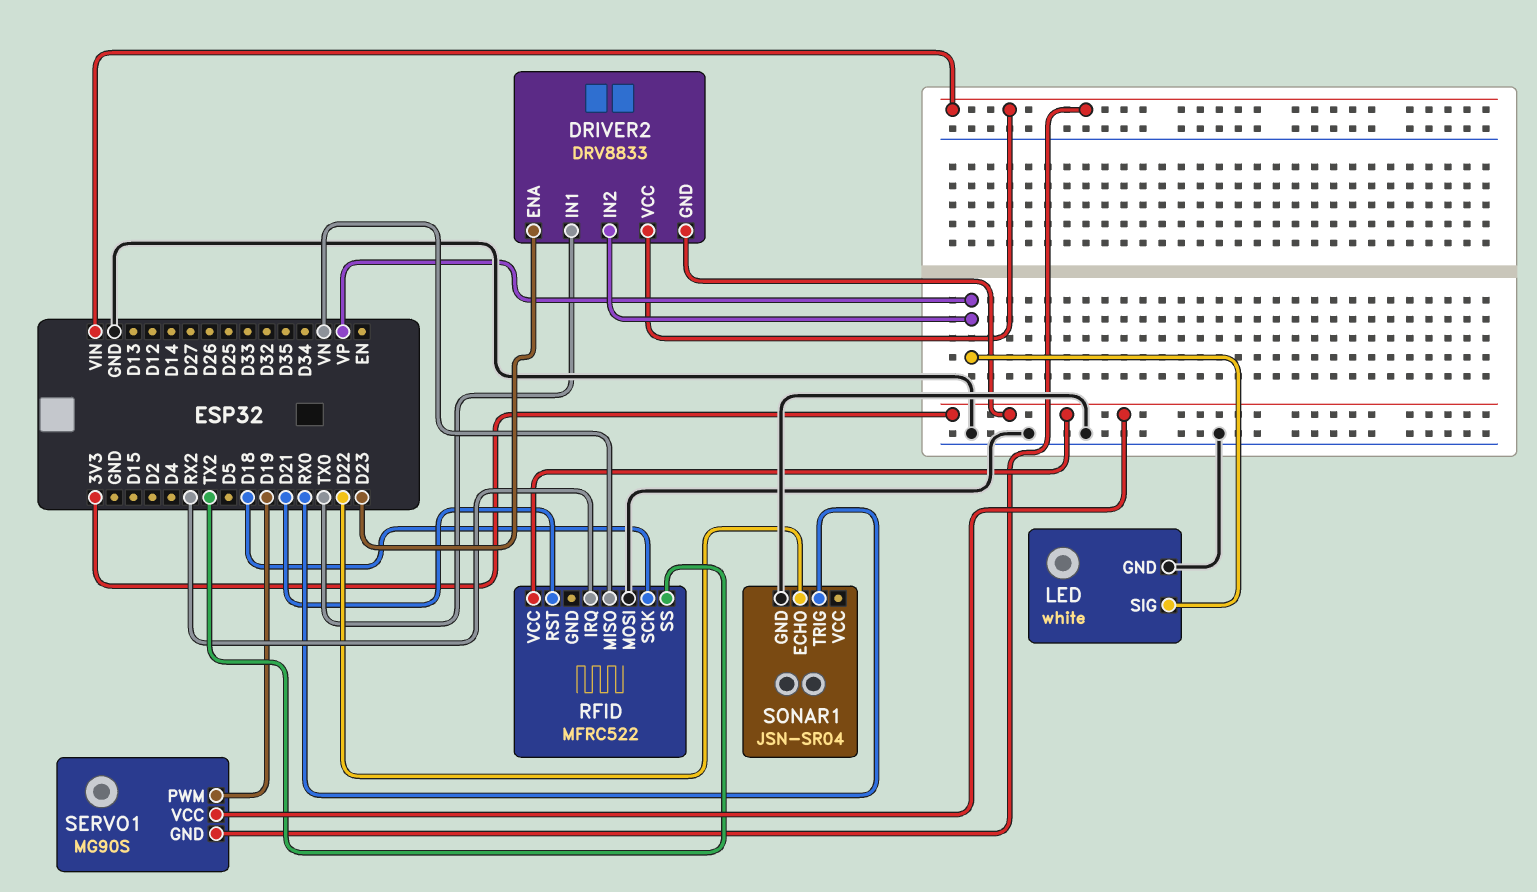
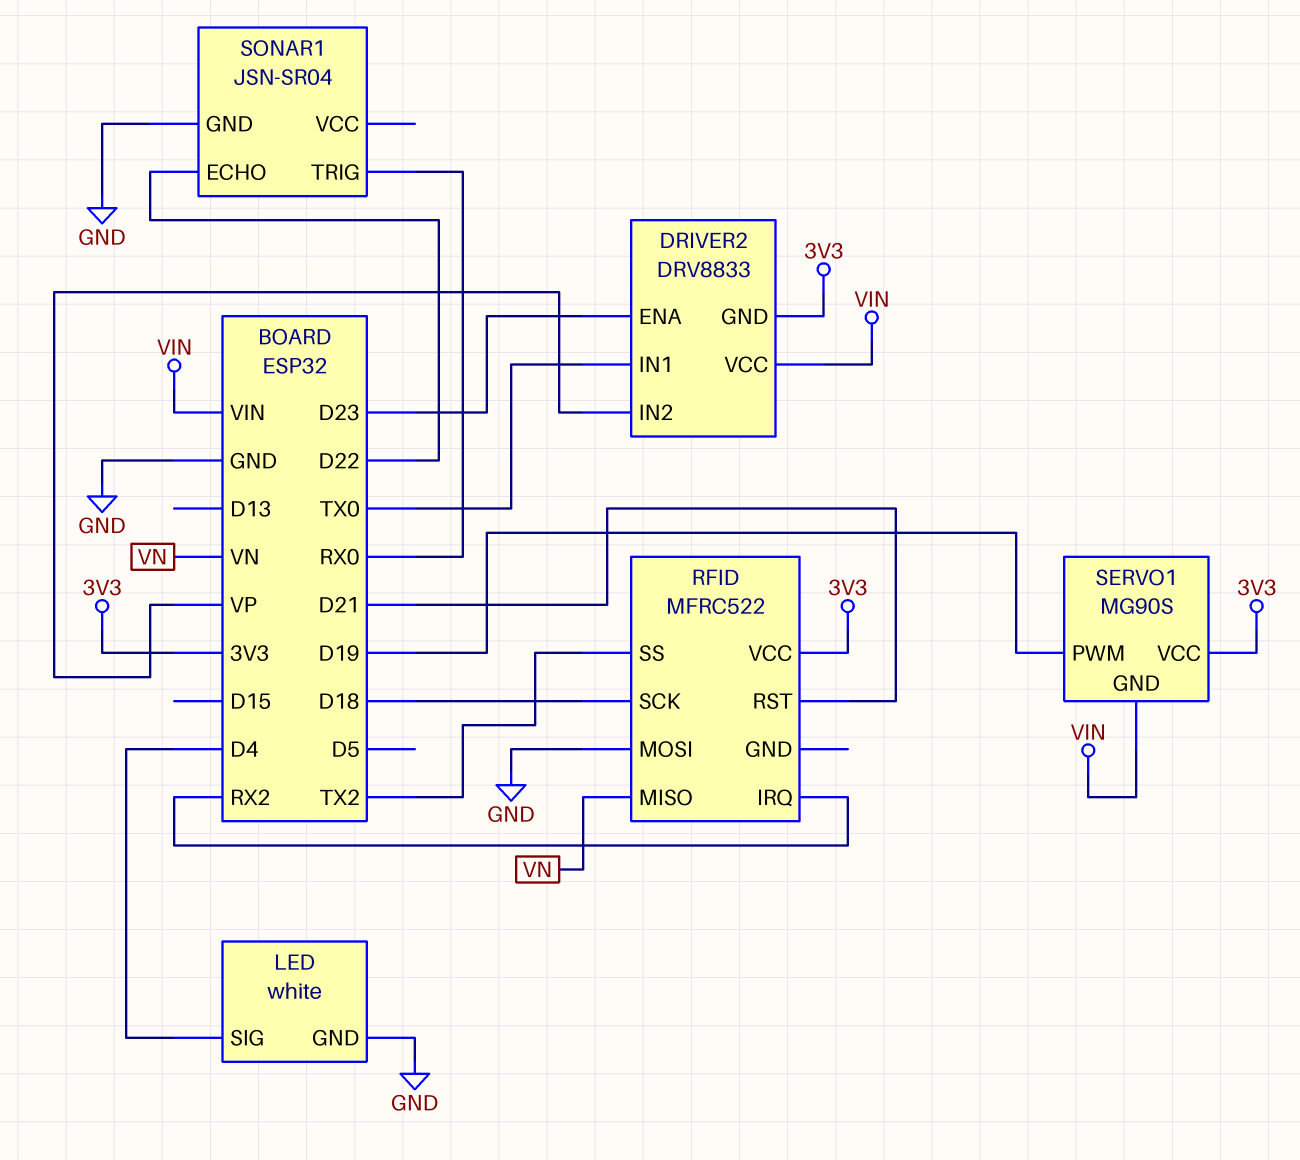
LED pin SIG: VP -> D4

